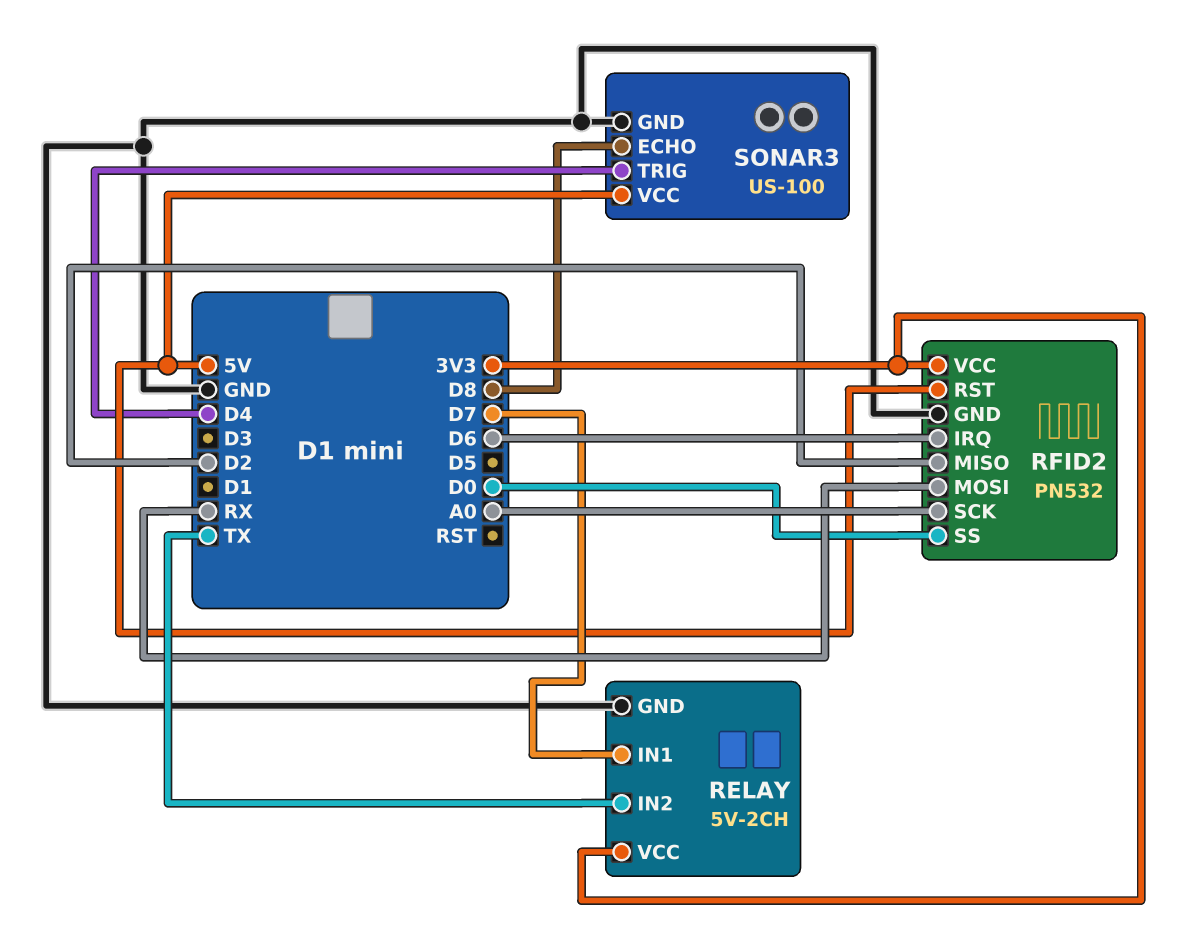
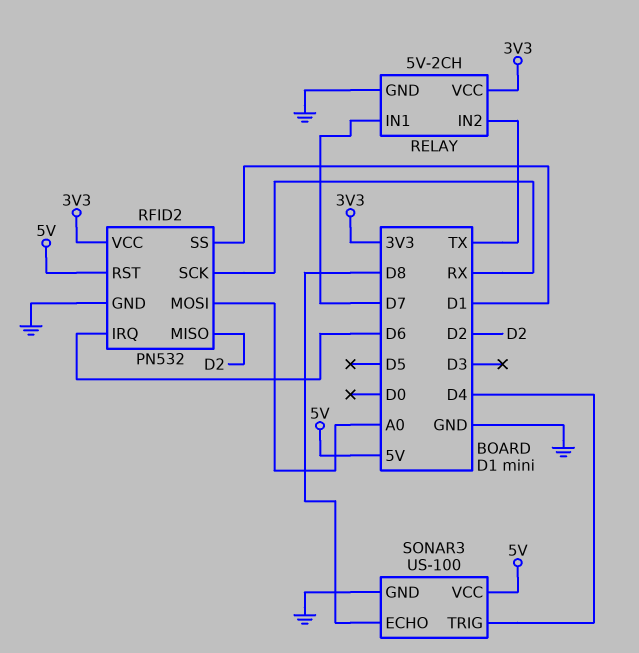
RFID2 pin MOSI: RX -> A0
RFID2 pin SCK: A0 -> RX
RFID2 pin SS: D0 -> D1

